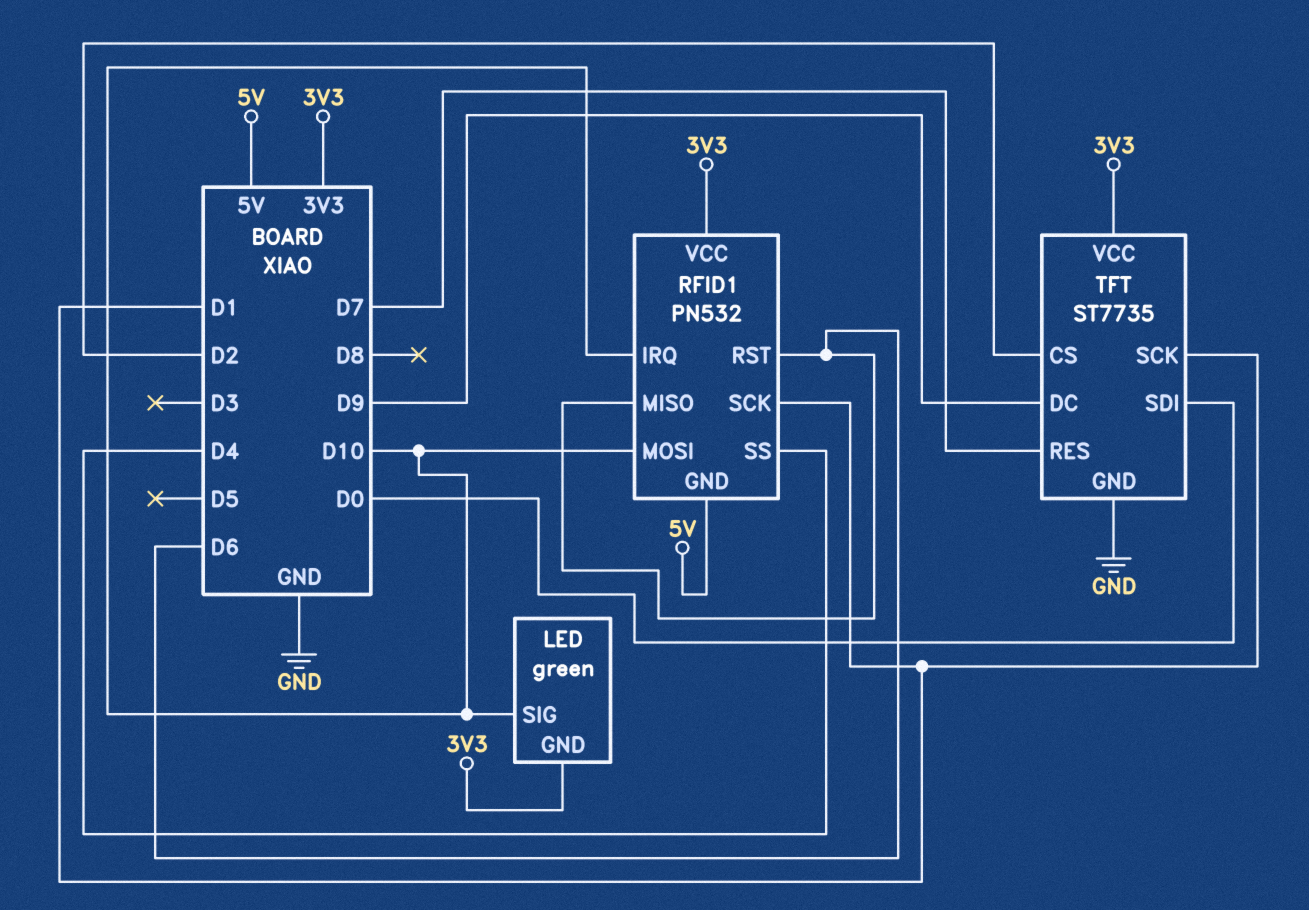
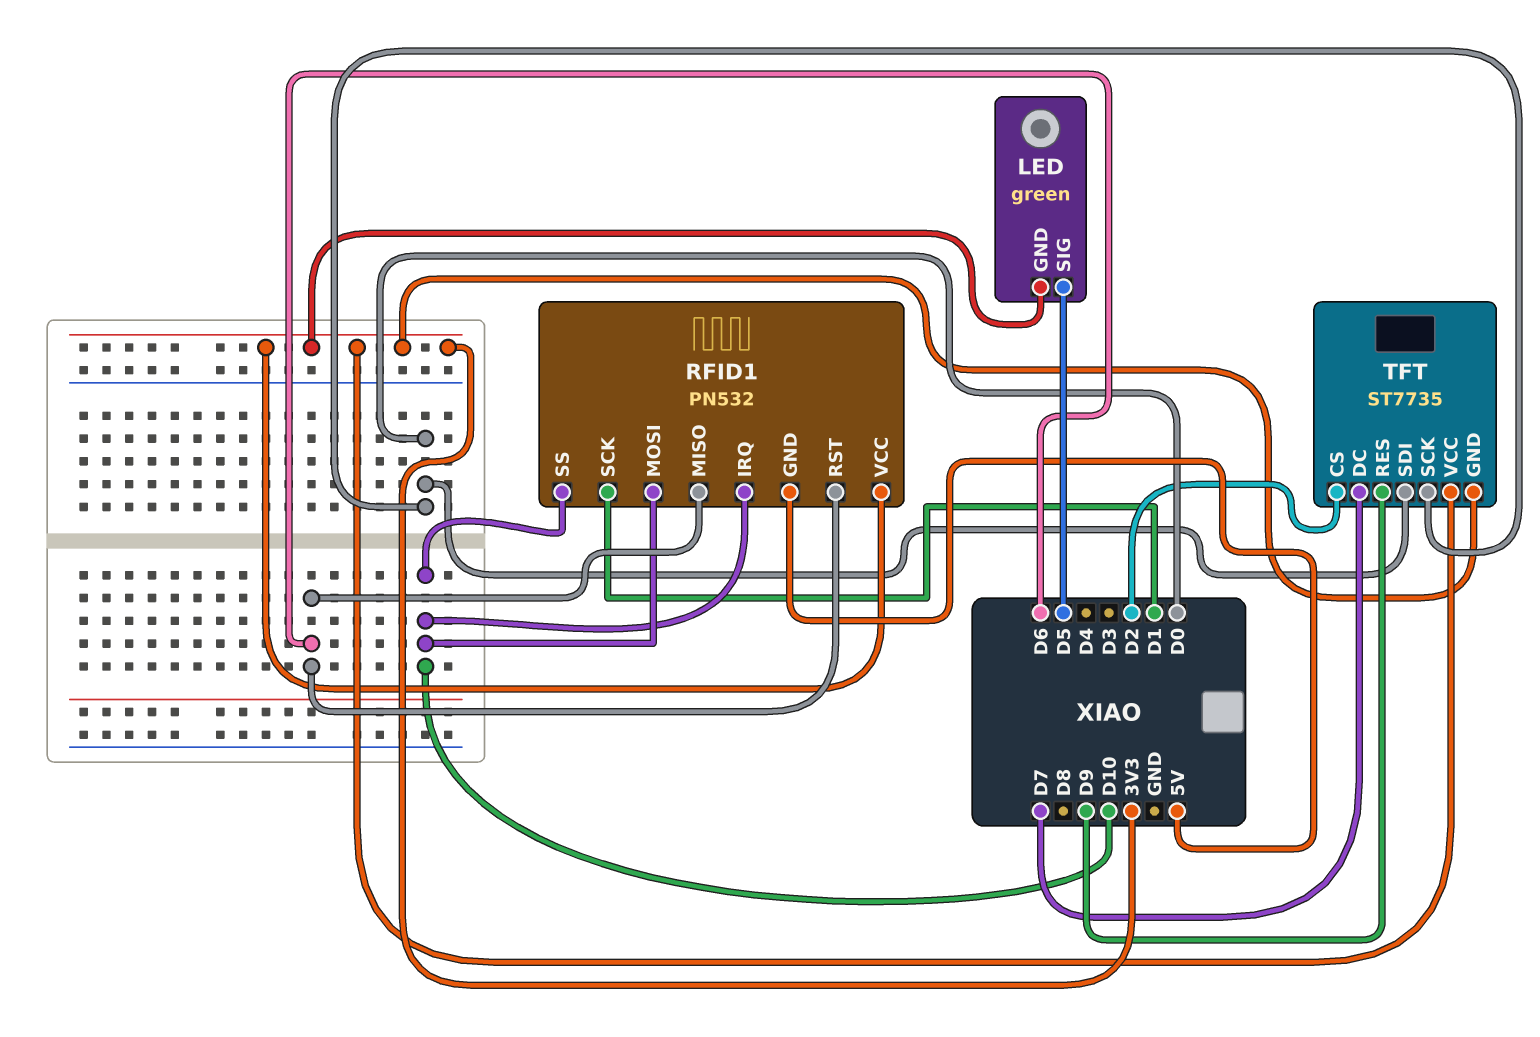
LED pin SIG: D10 -> D5
RFID1 pin SS: D4 -> D10
TFT pin DC: D9 -> D7
TFT pin GND: GND -> 3V3
TFT pin RES: D7 -> D9
TFT pin SCK: D1 -> D0

